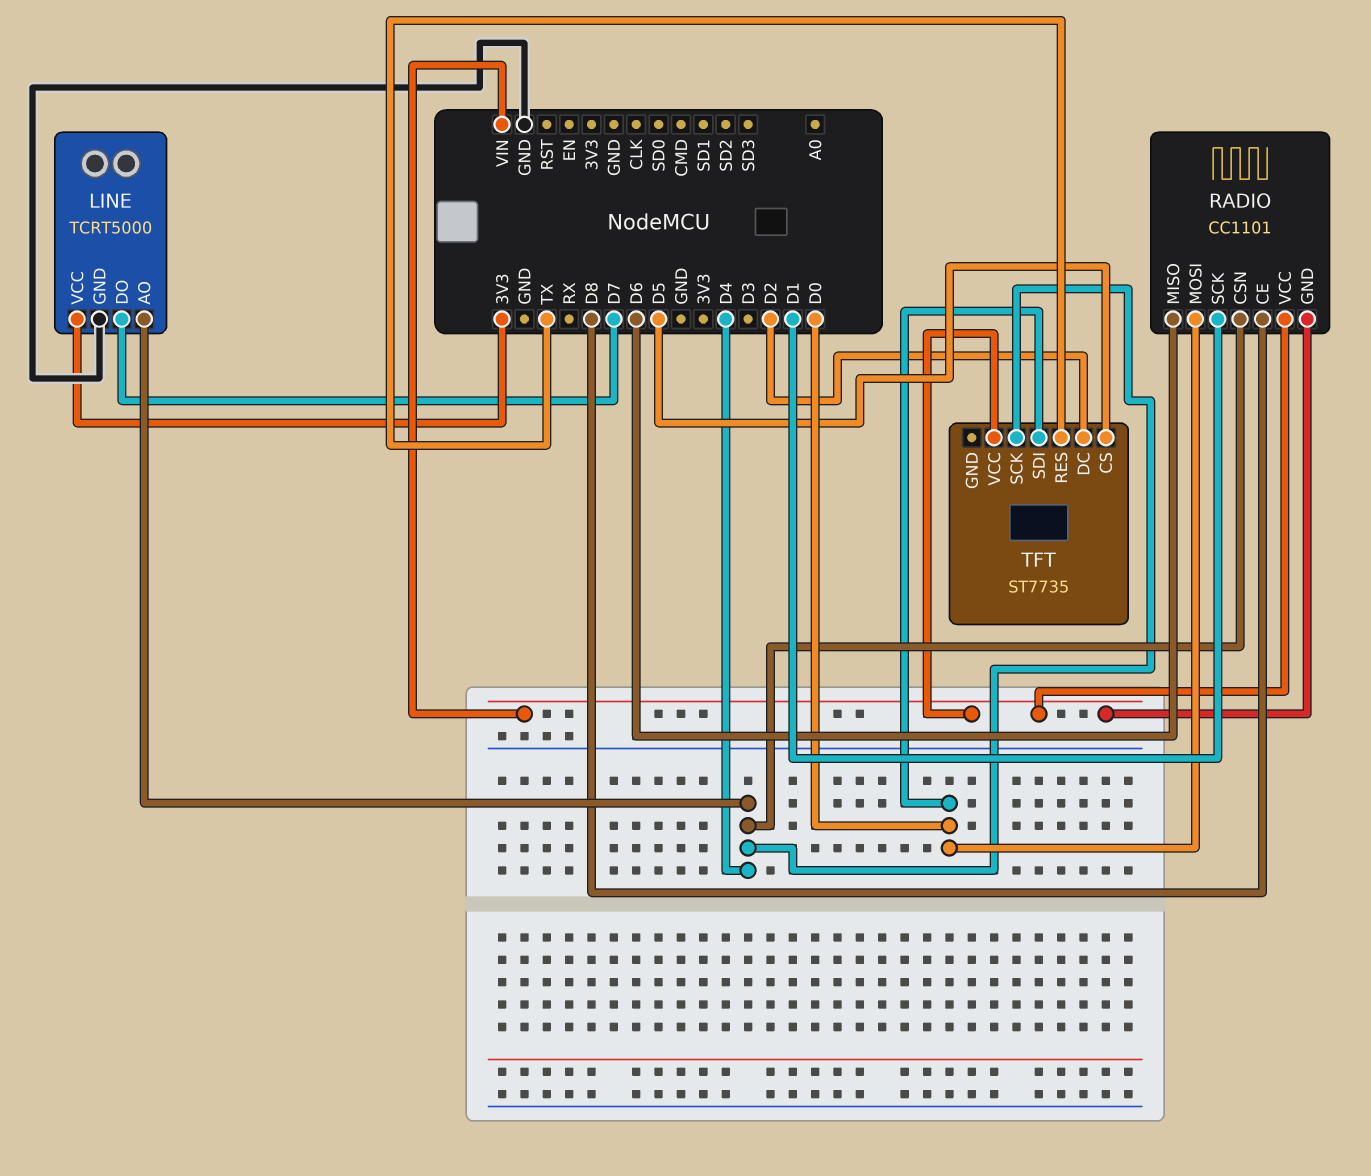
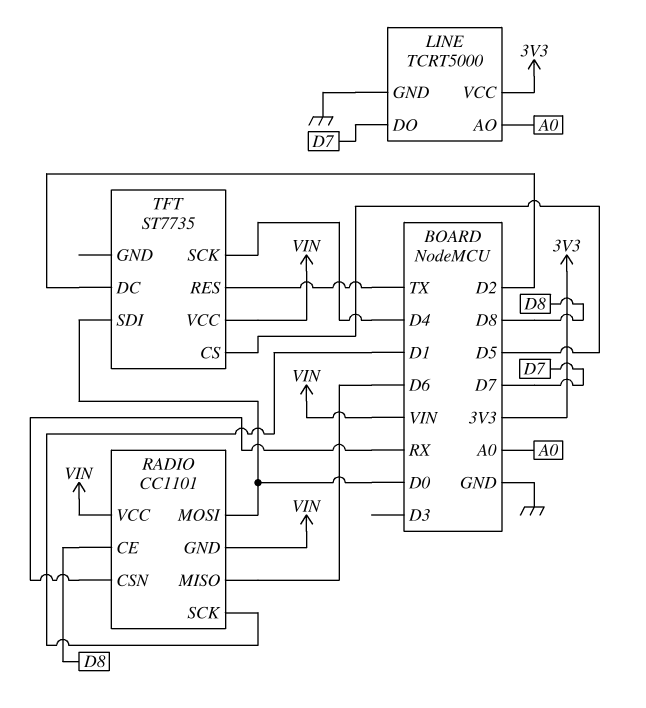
LINE pin AO: D4 -> A0
RADIO pin CSN: D4 -> RX

